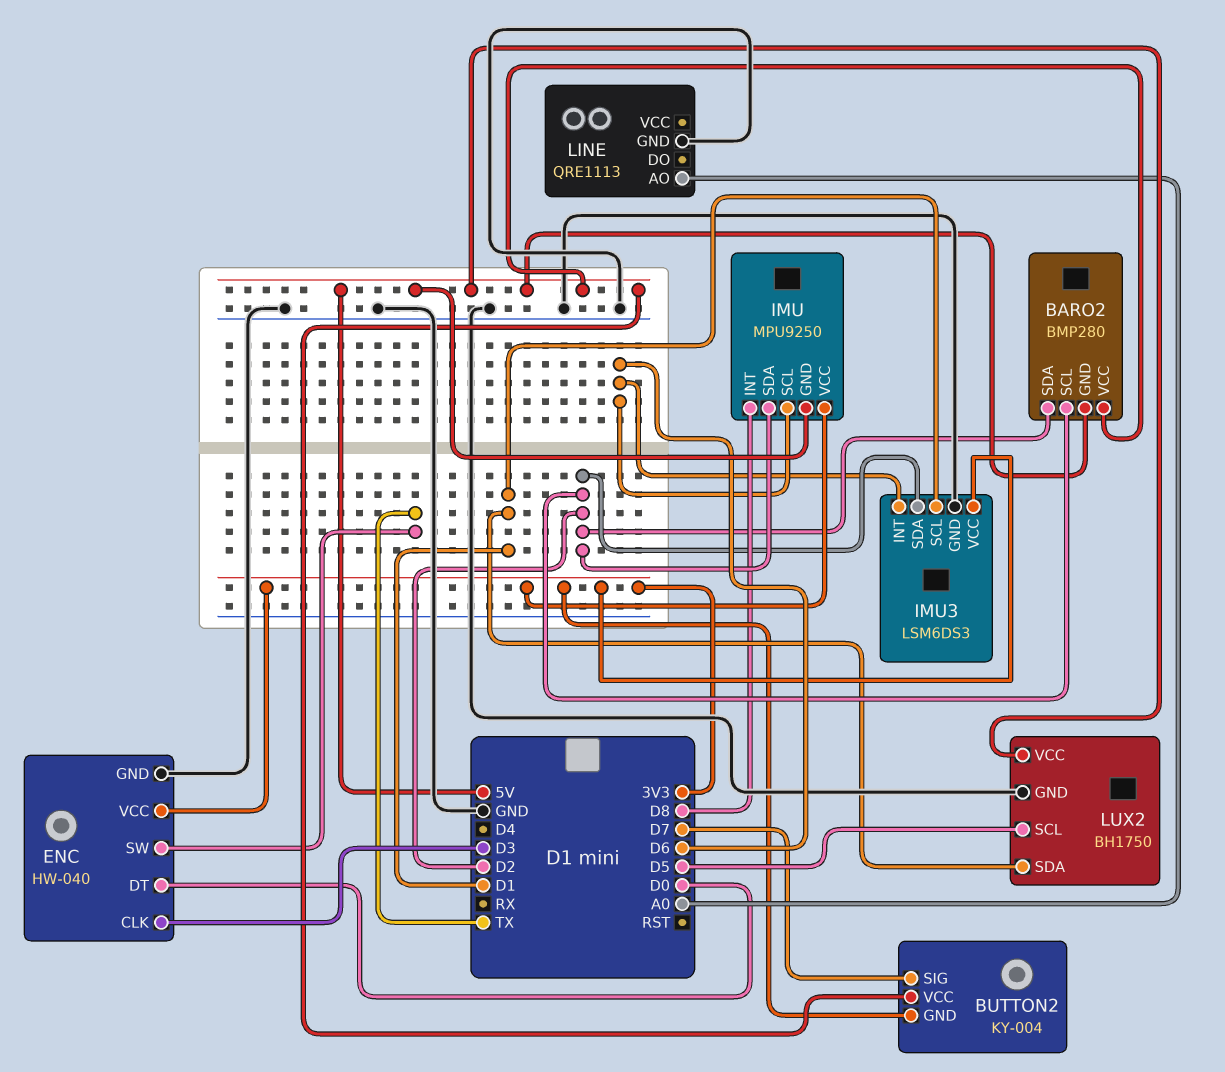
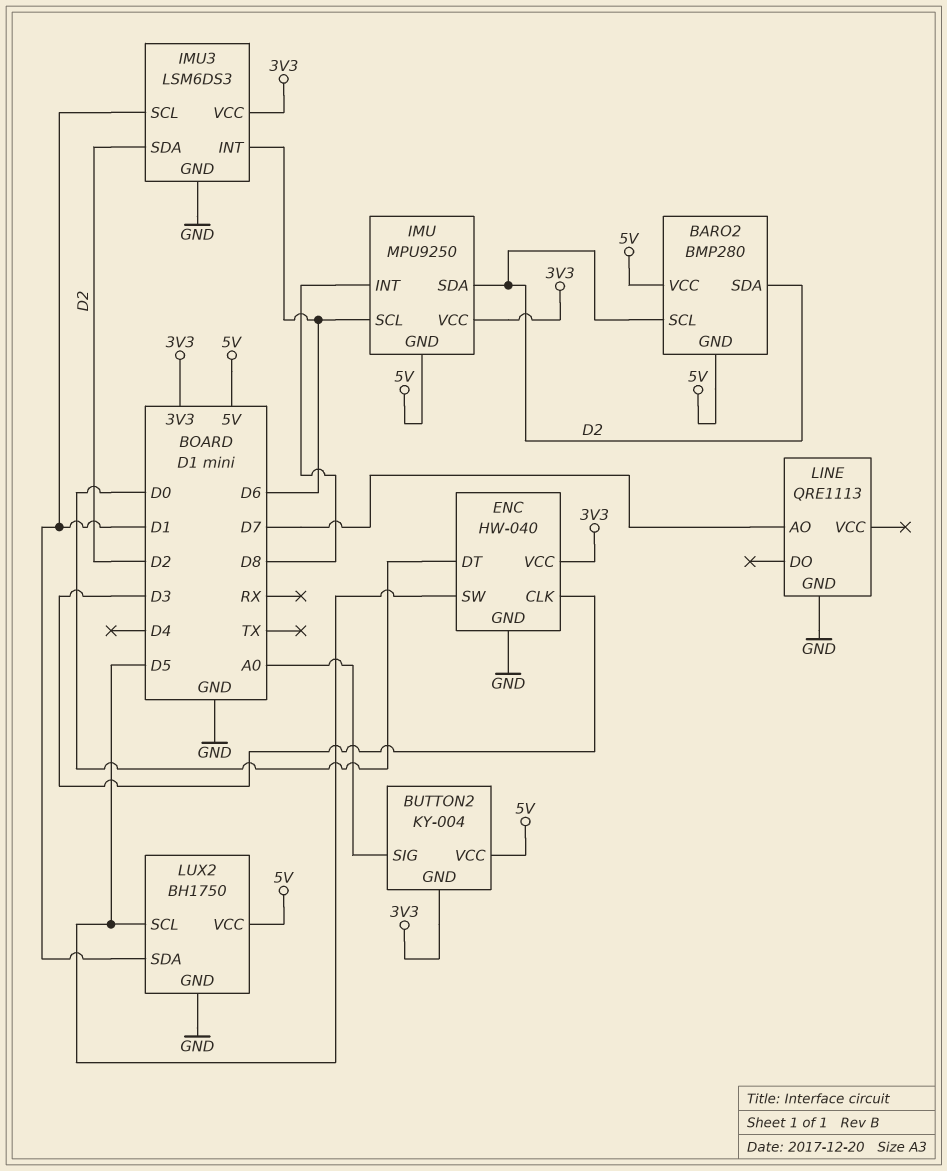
BUTTON2 pin SIG: D7 -> A0
ENC pin SW: TX -> D5
LINE pin AO: A0 -> D7

